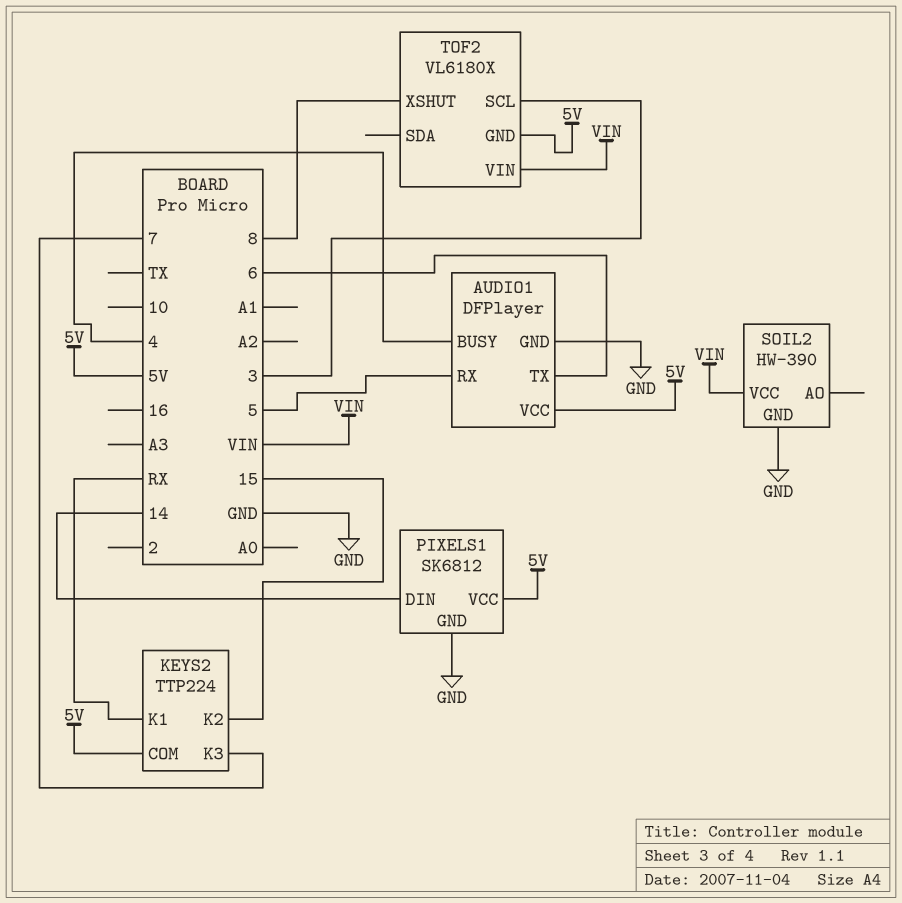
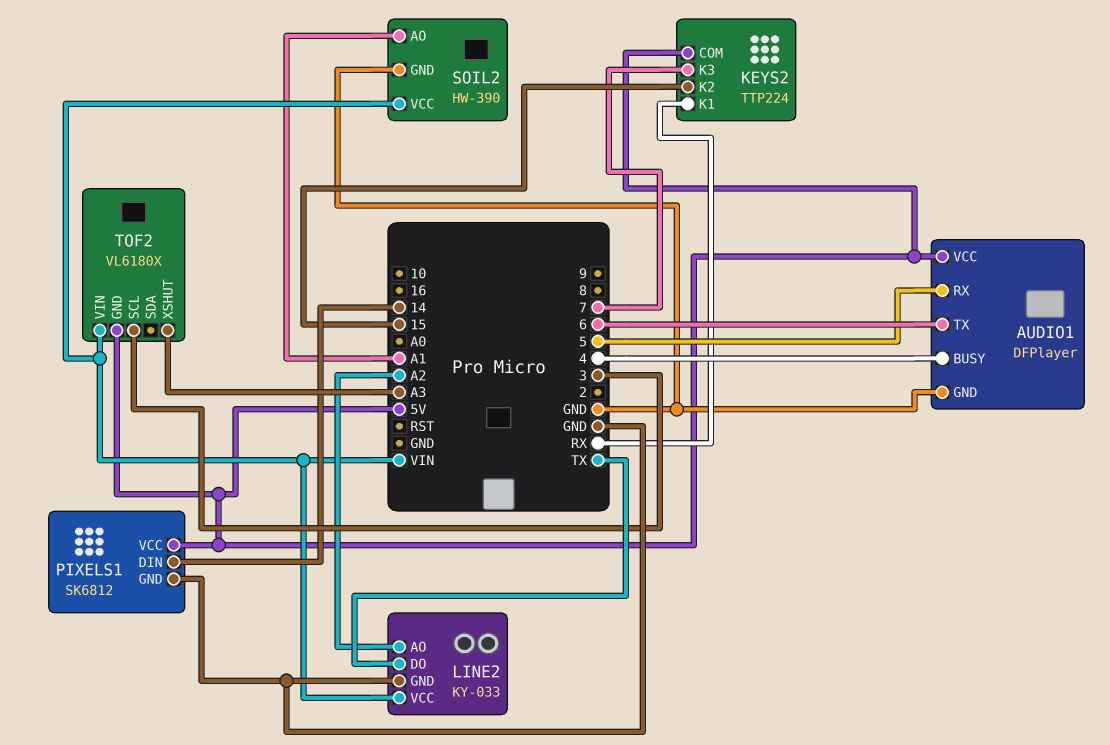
LINE2: none -> KY-033
LINE2 pin AO: none -> A2
LINE2 pin DO: none -> TX
LINE2 pin GND: none -> GND
LINE2 pin VCC: none -> VIN
SOIL2 pin AO: none -> A1
TOF2 pin XSHUT: 8 -> A3

